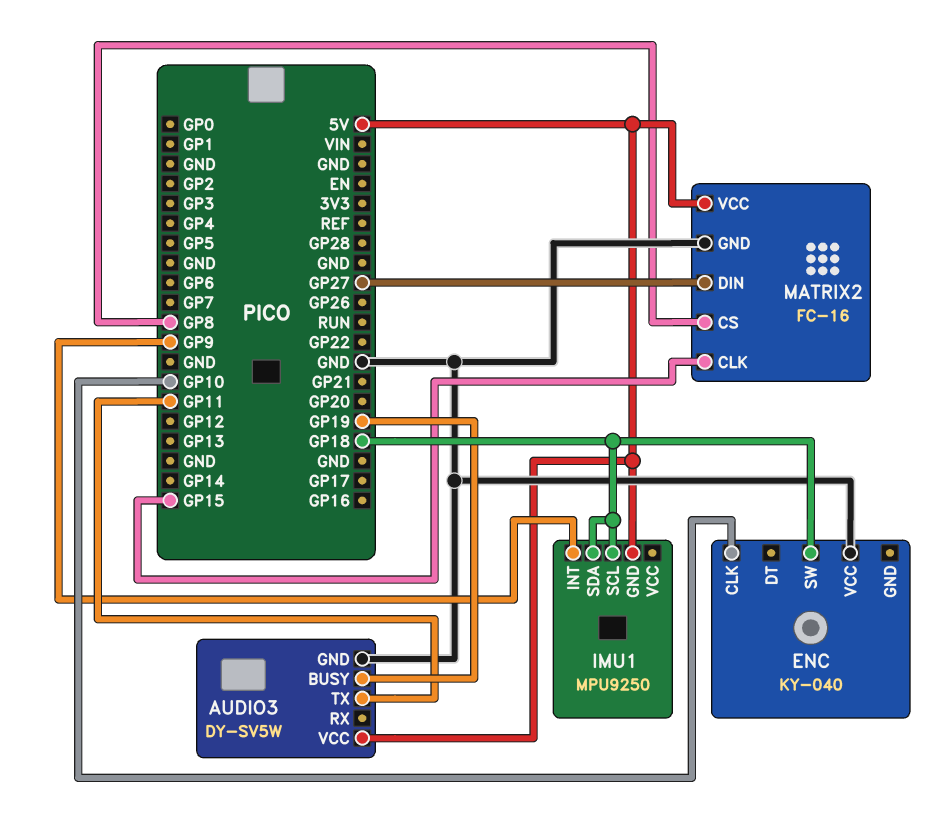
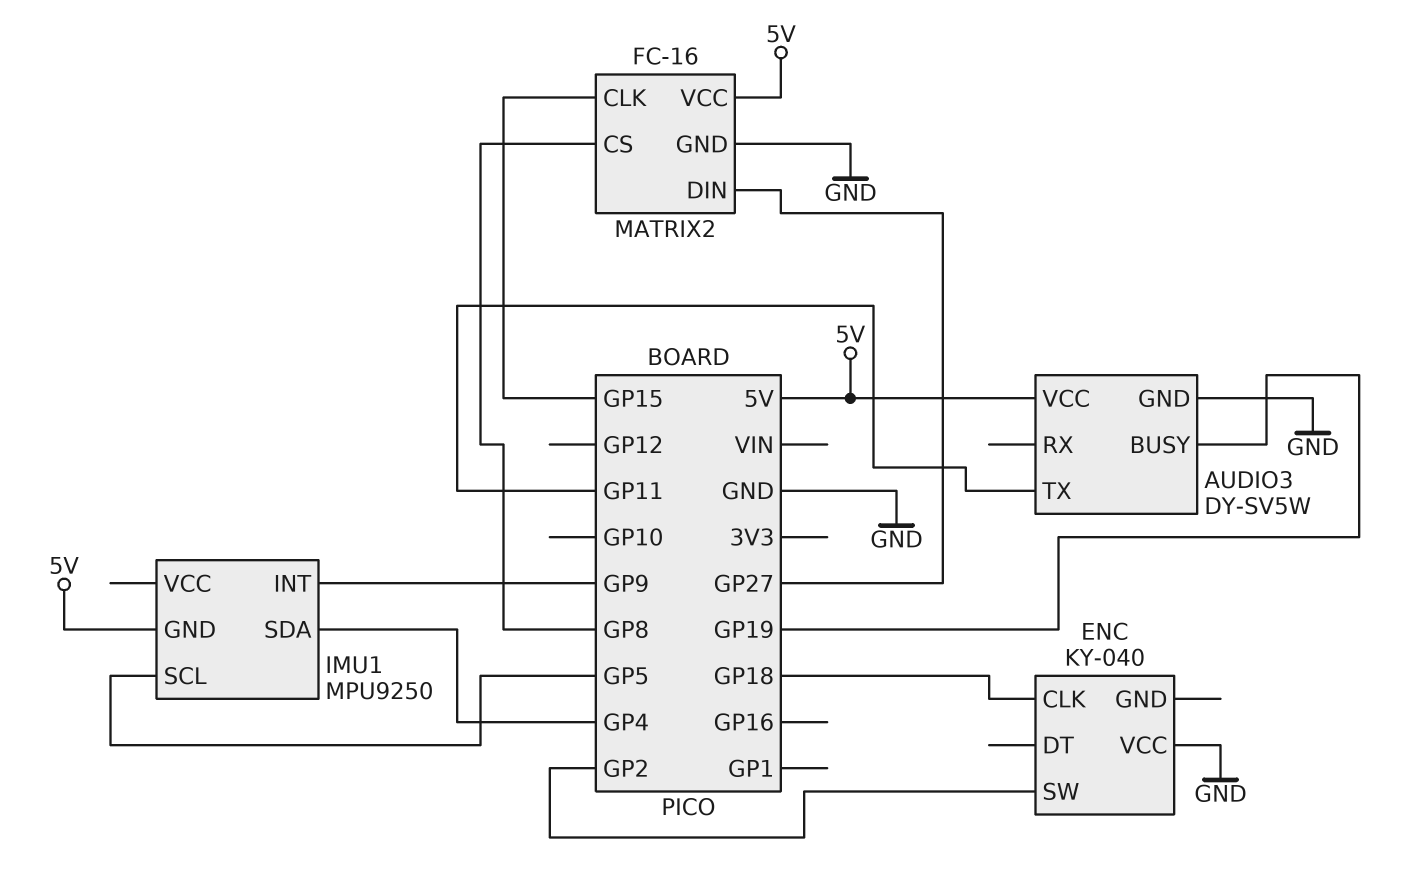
ENC pin CLK: GP10 -> GP18
ENC pin SW: GP18 -> GP2
IMU1 pin SCL: GP18 -> GP5
IMU1 pin SDA: GP18 -> GP4

